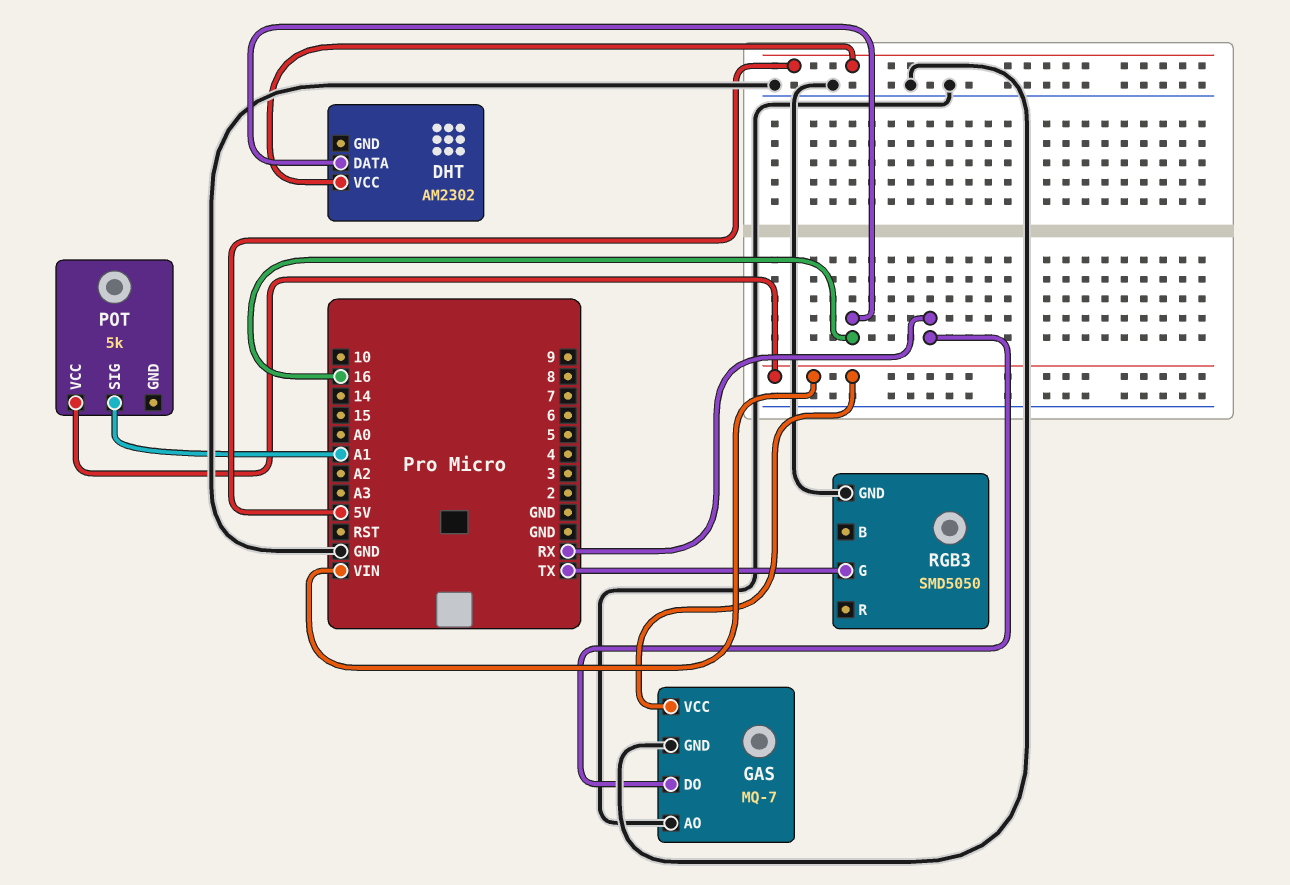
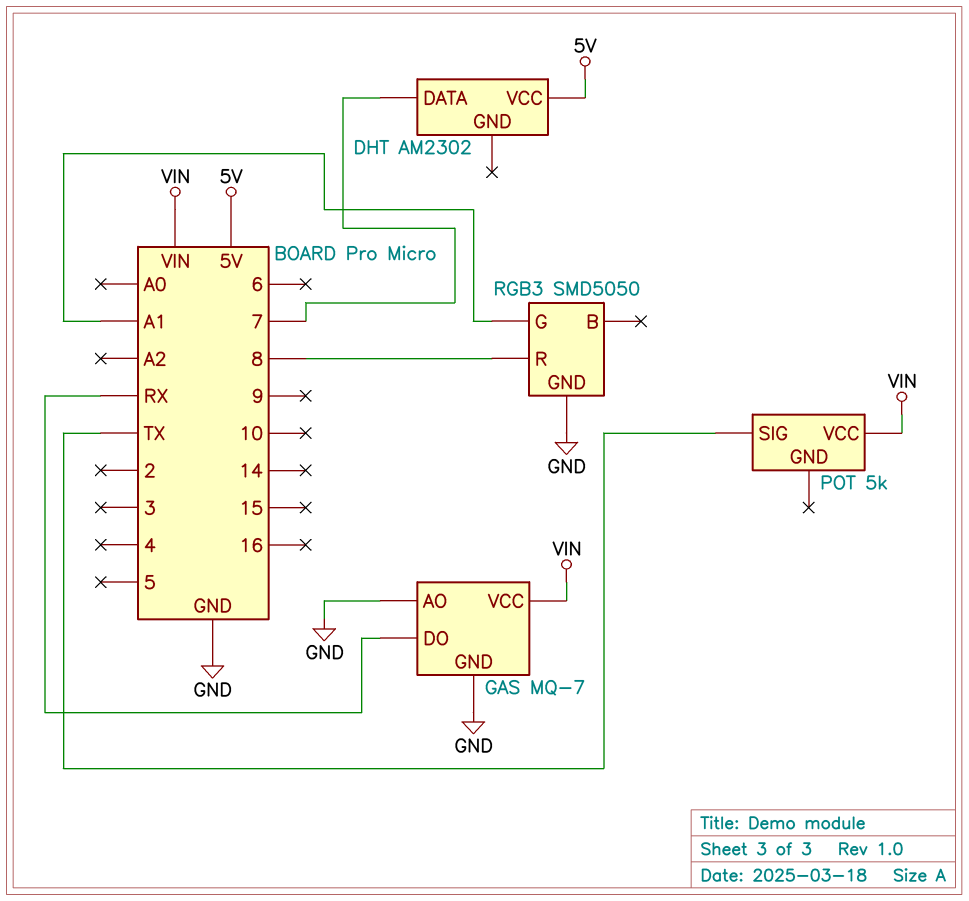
DHT pin DATA: 16 -> 7
POT pin SIG: A1 -> TX
RGB3 pin G: TX -> A1
RGB3 pin R: none -> 8

